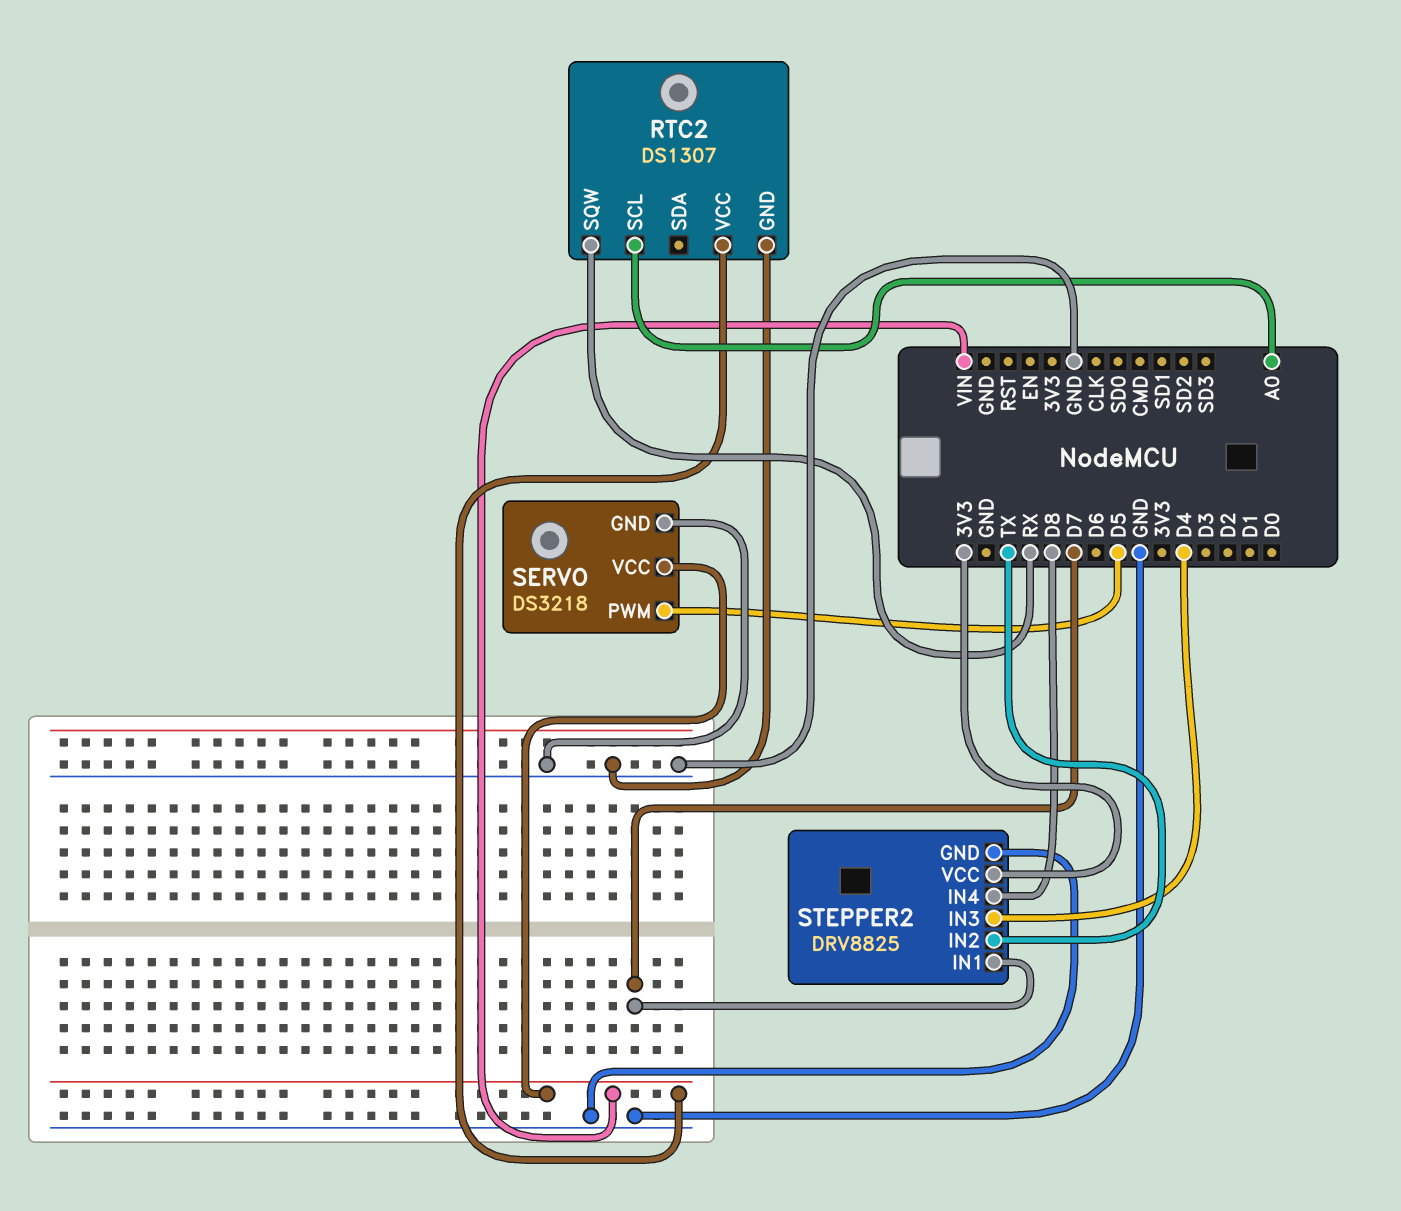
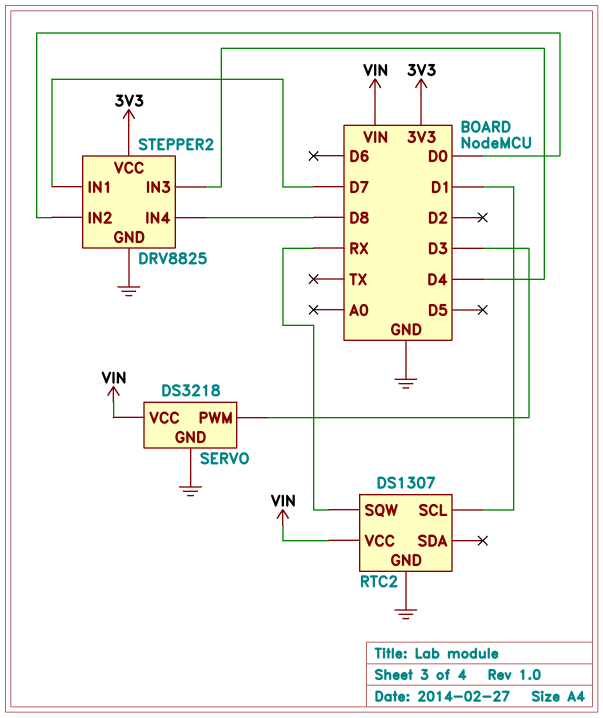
RTC2 pin SCL: A0 -> D1
SERVO pin PWM: D5 -> D3
STEPPER2 pin IN2: TX -> D0

